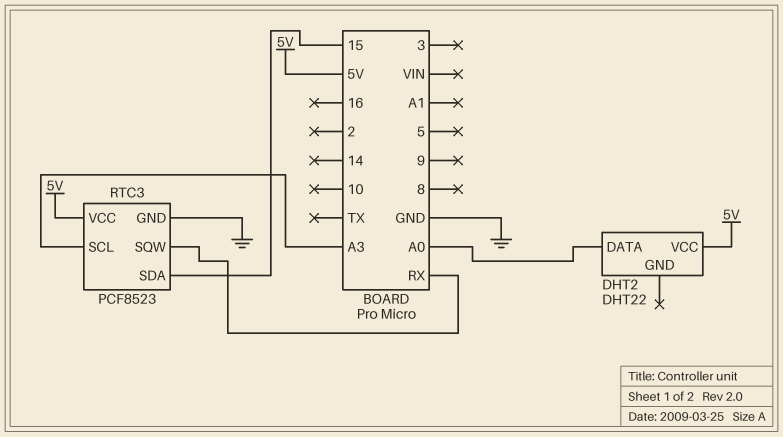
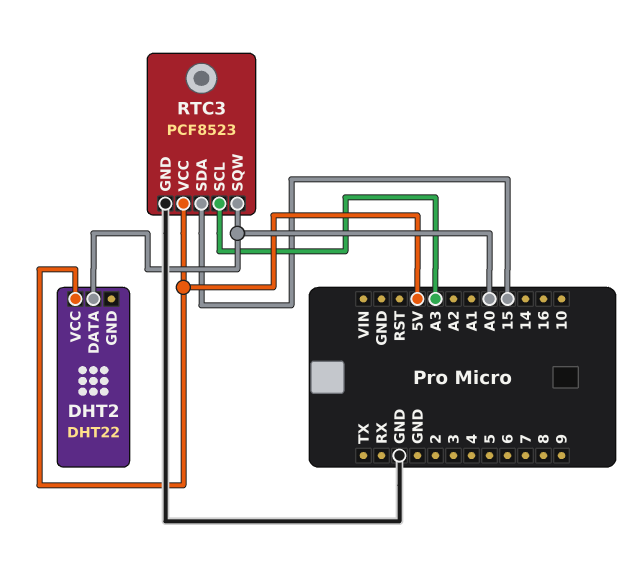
RTC3 pin SQW: RX -> A0

